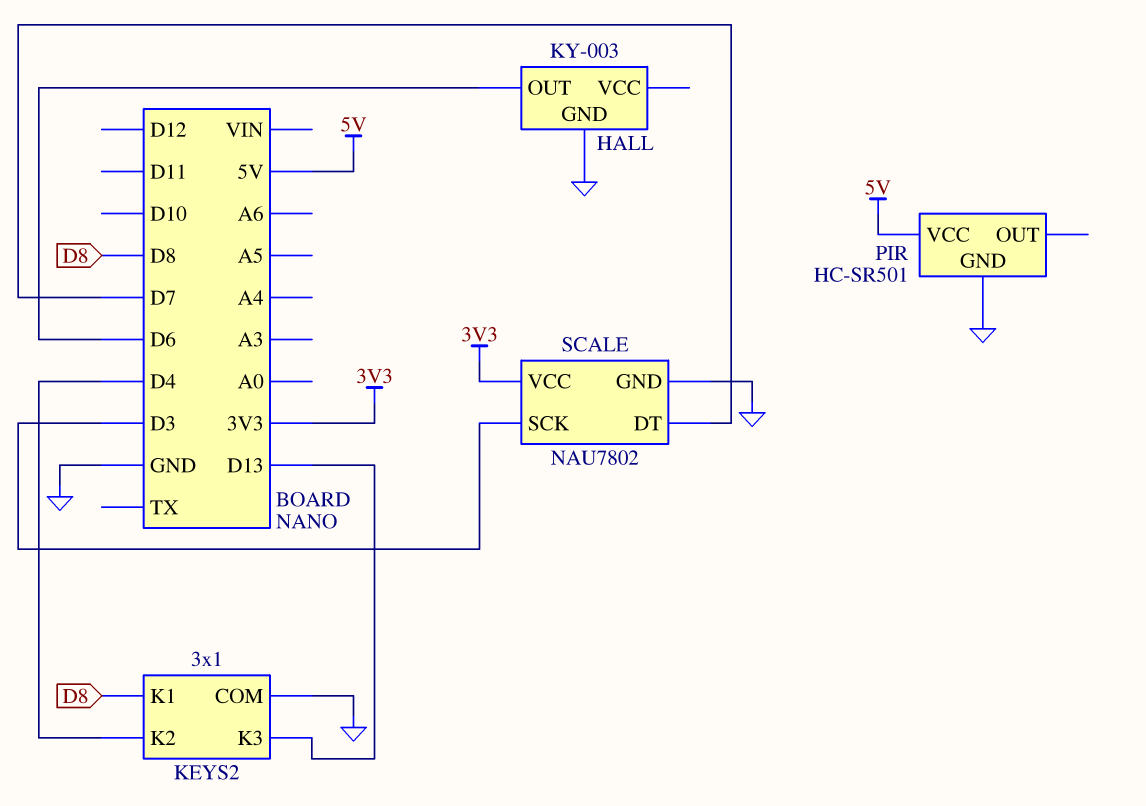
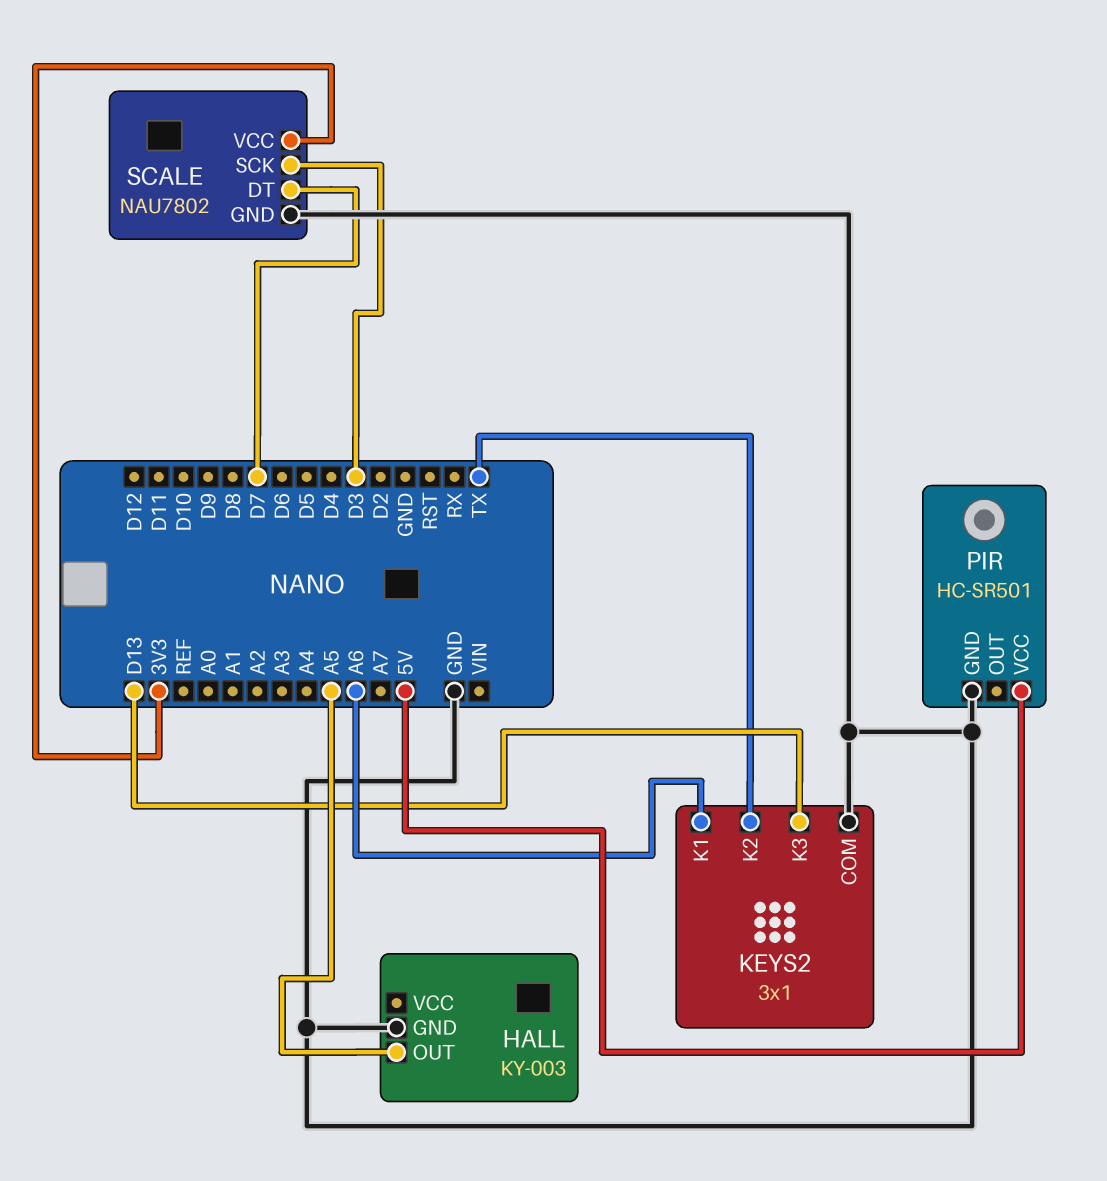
HALL pin OUT: D6 -> A5
KEYS2 pin K1: D8 -> A6
KEYS2 pin K2: D4 -> TX

